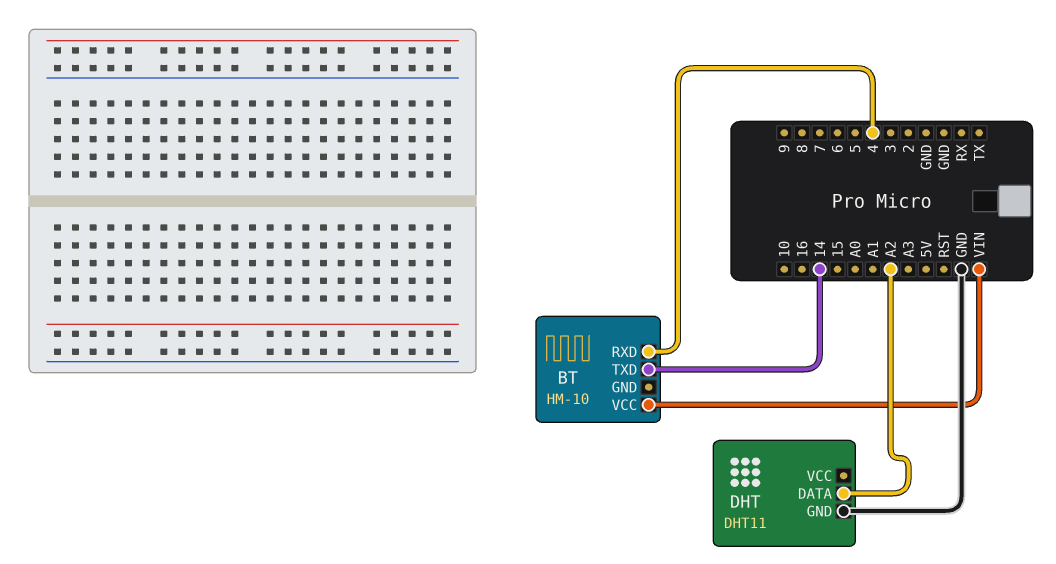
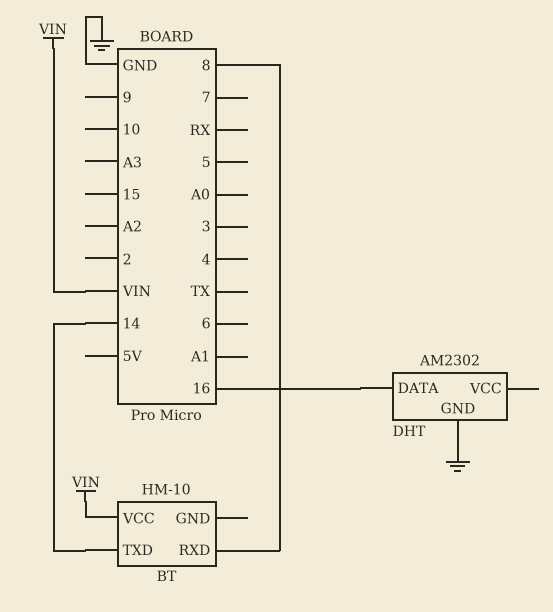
BT pin RXD: 4 -> 8
DHT: DHT11 -> AM2302
DHT pin DATA: A2 -> 16

